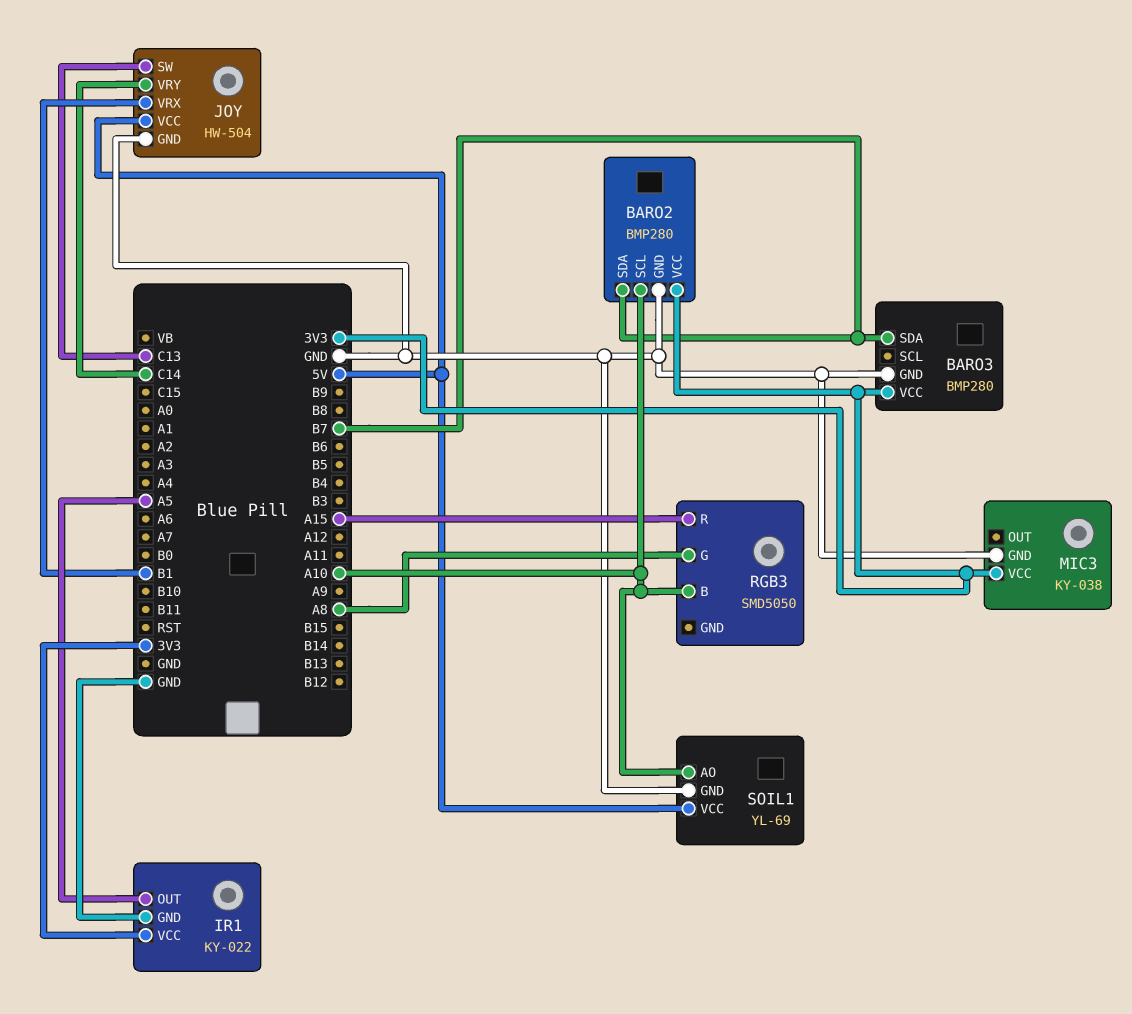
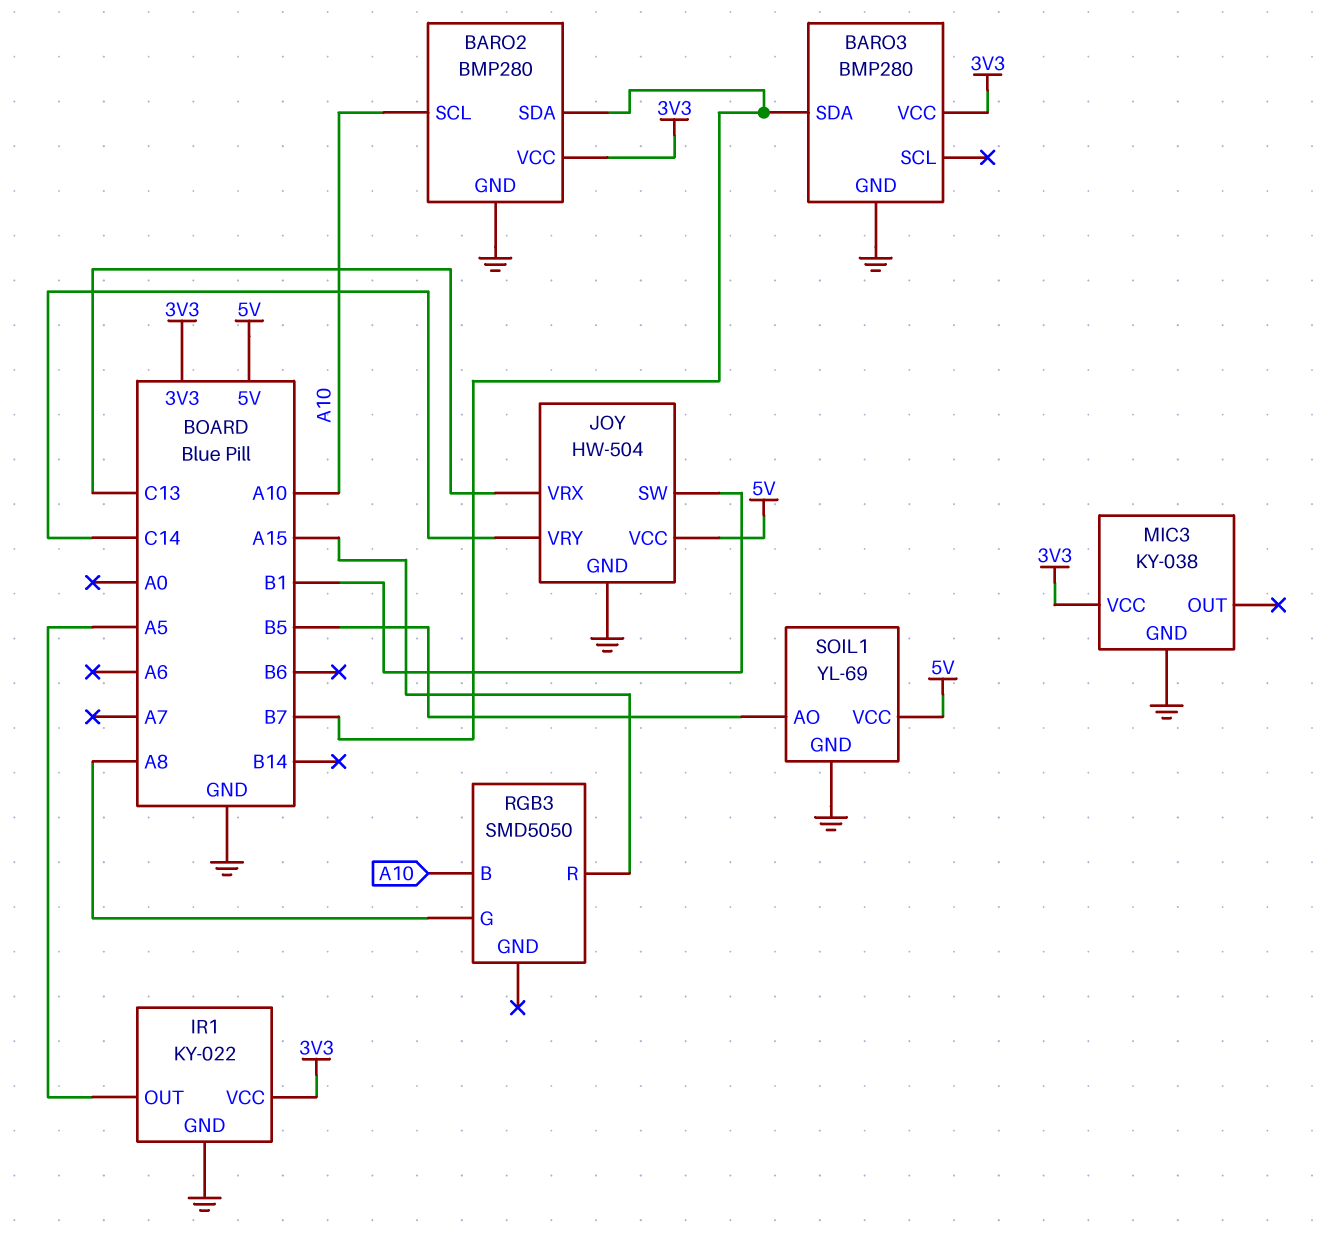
JOY pin SW: C13 -> B1
JOY pin VRX: B1 -> C13
SOIL1 pin AO: A10 -> B5

